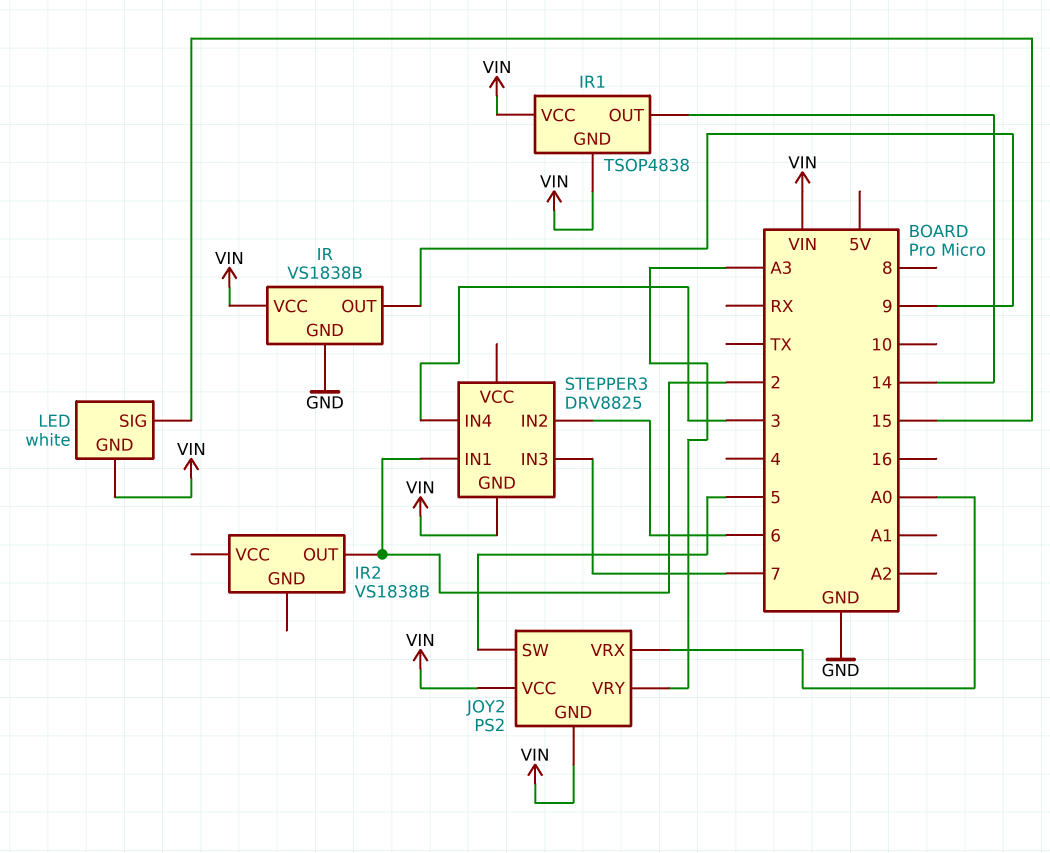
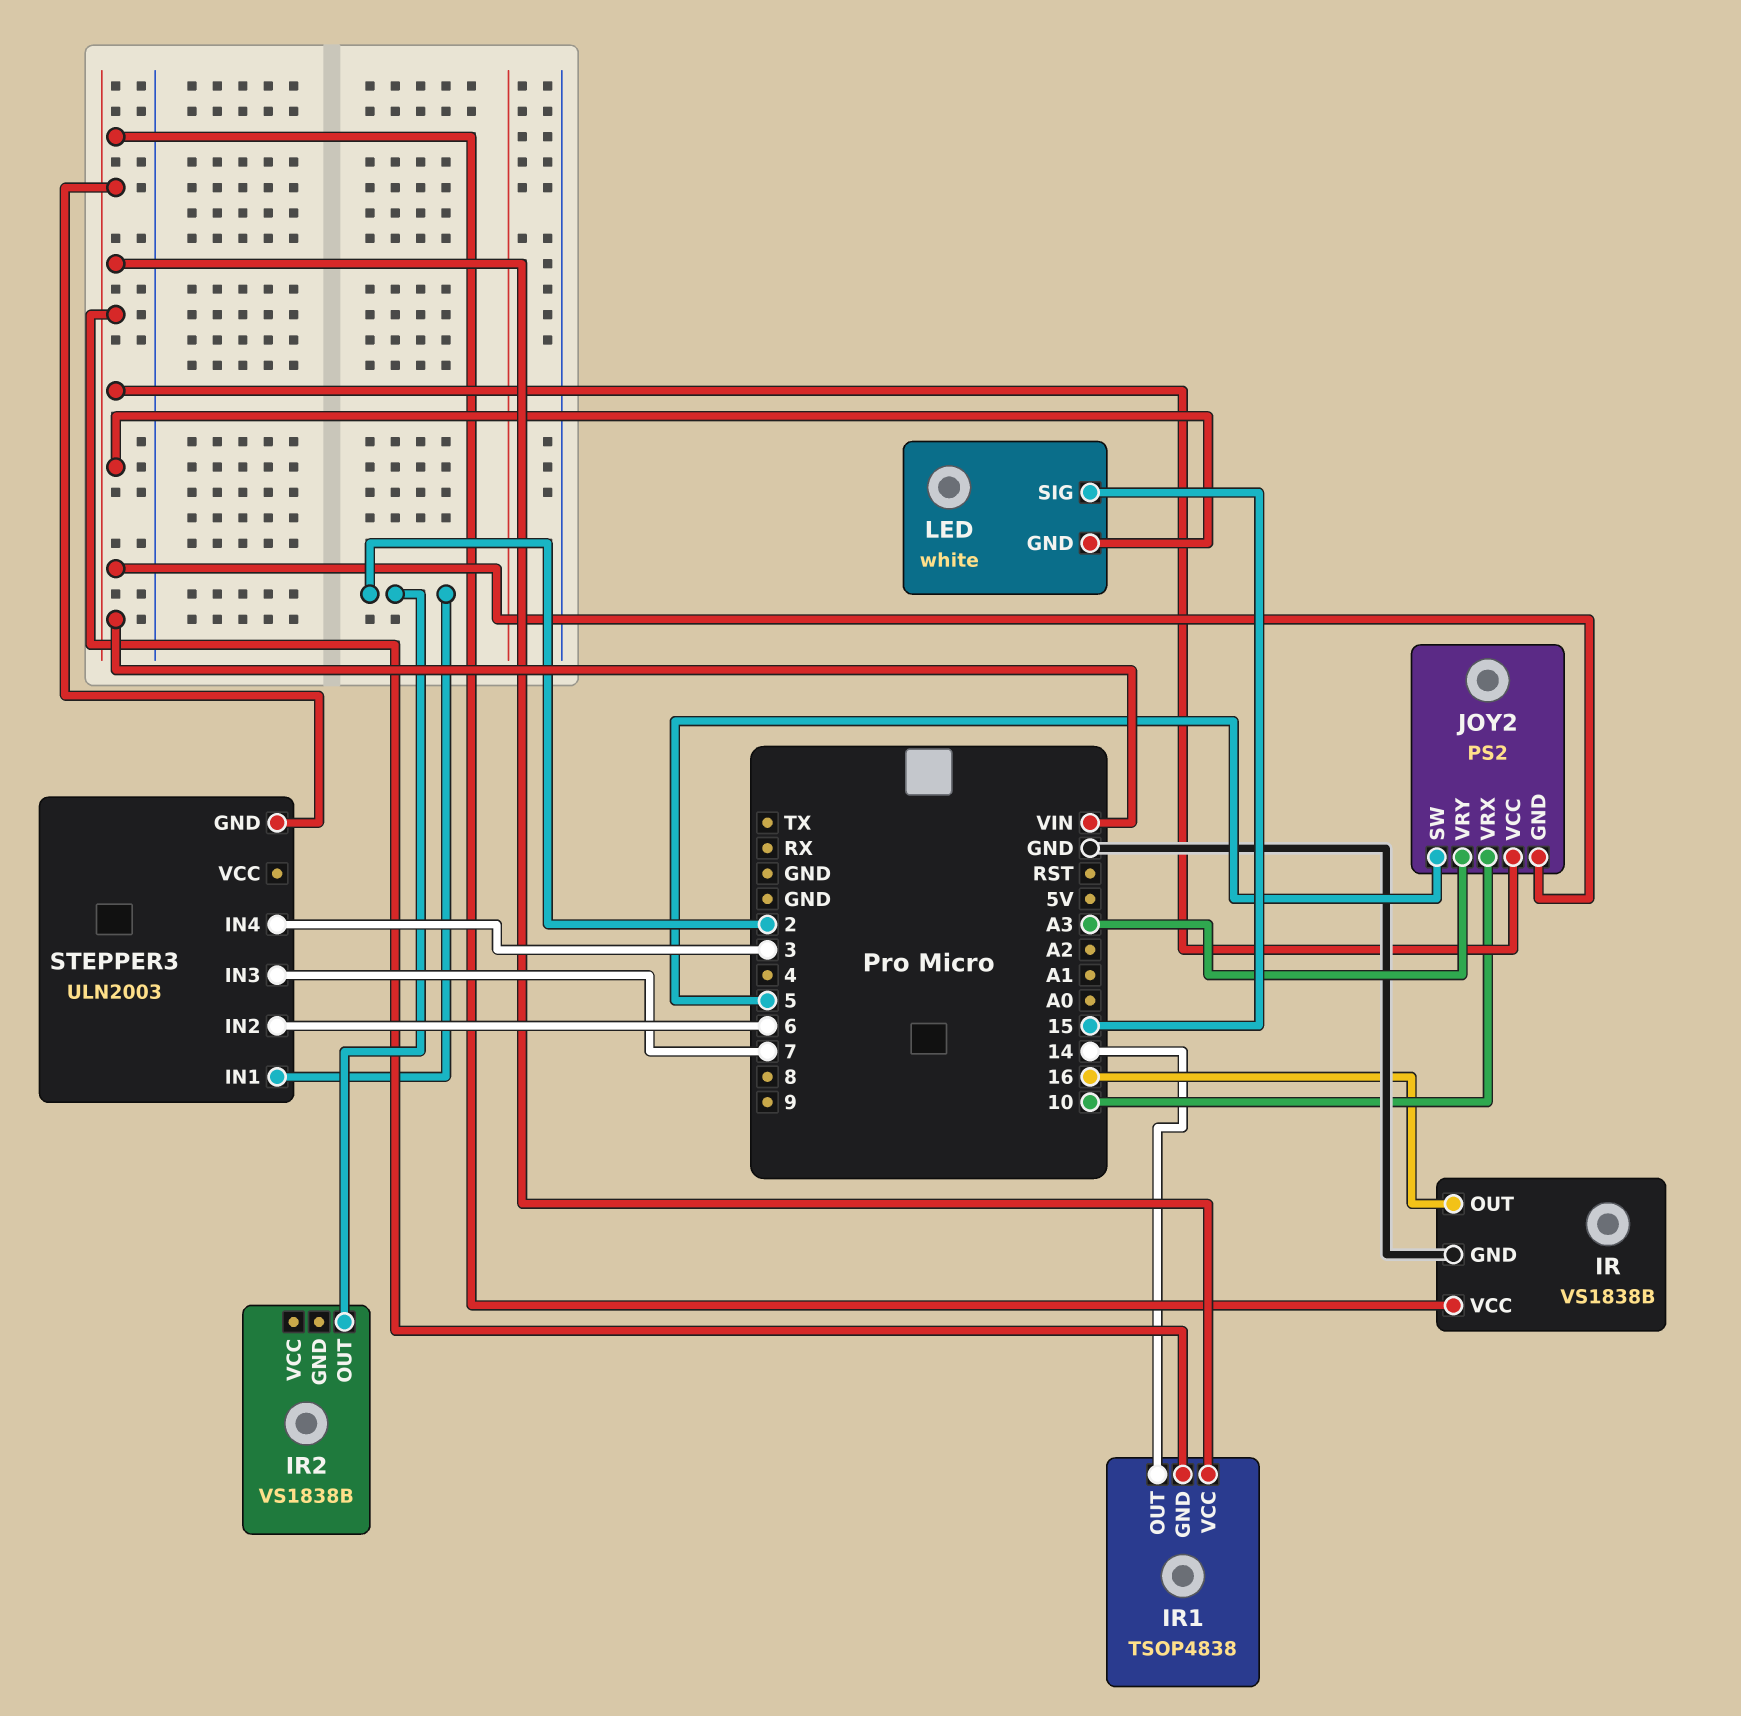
IR pin OUT: 9 -> 16
JOY2 pin VRX: A0 -> 10
STEPPER3: DRV8825 -> ULN2003

